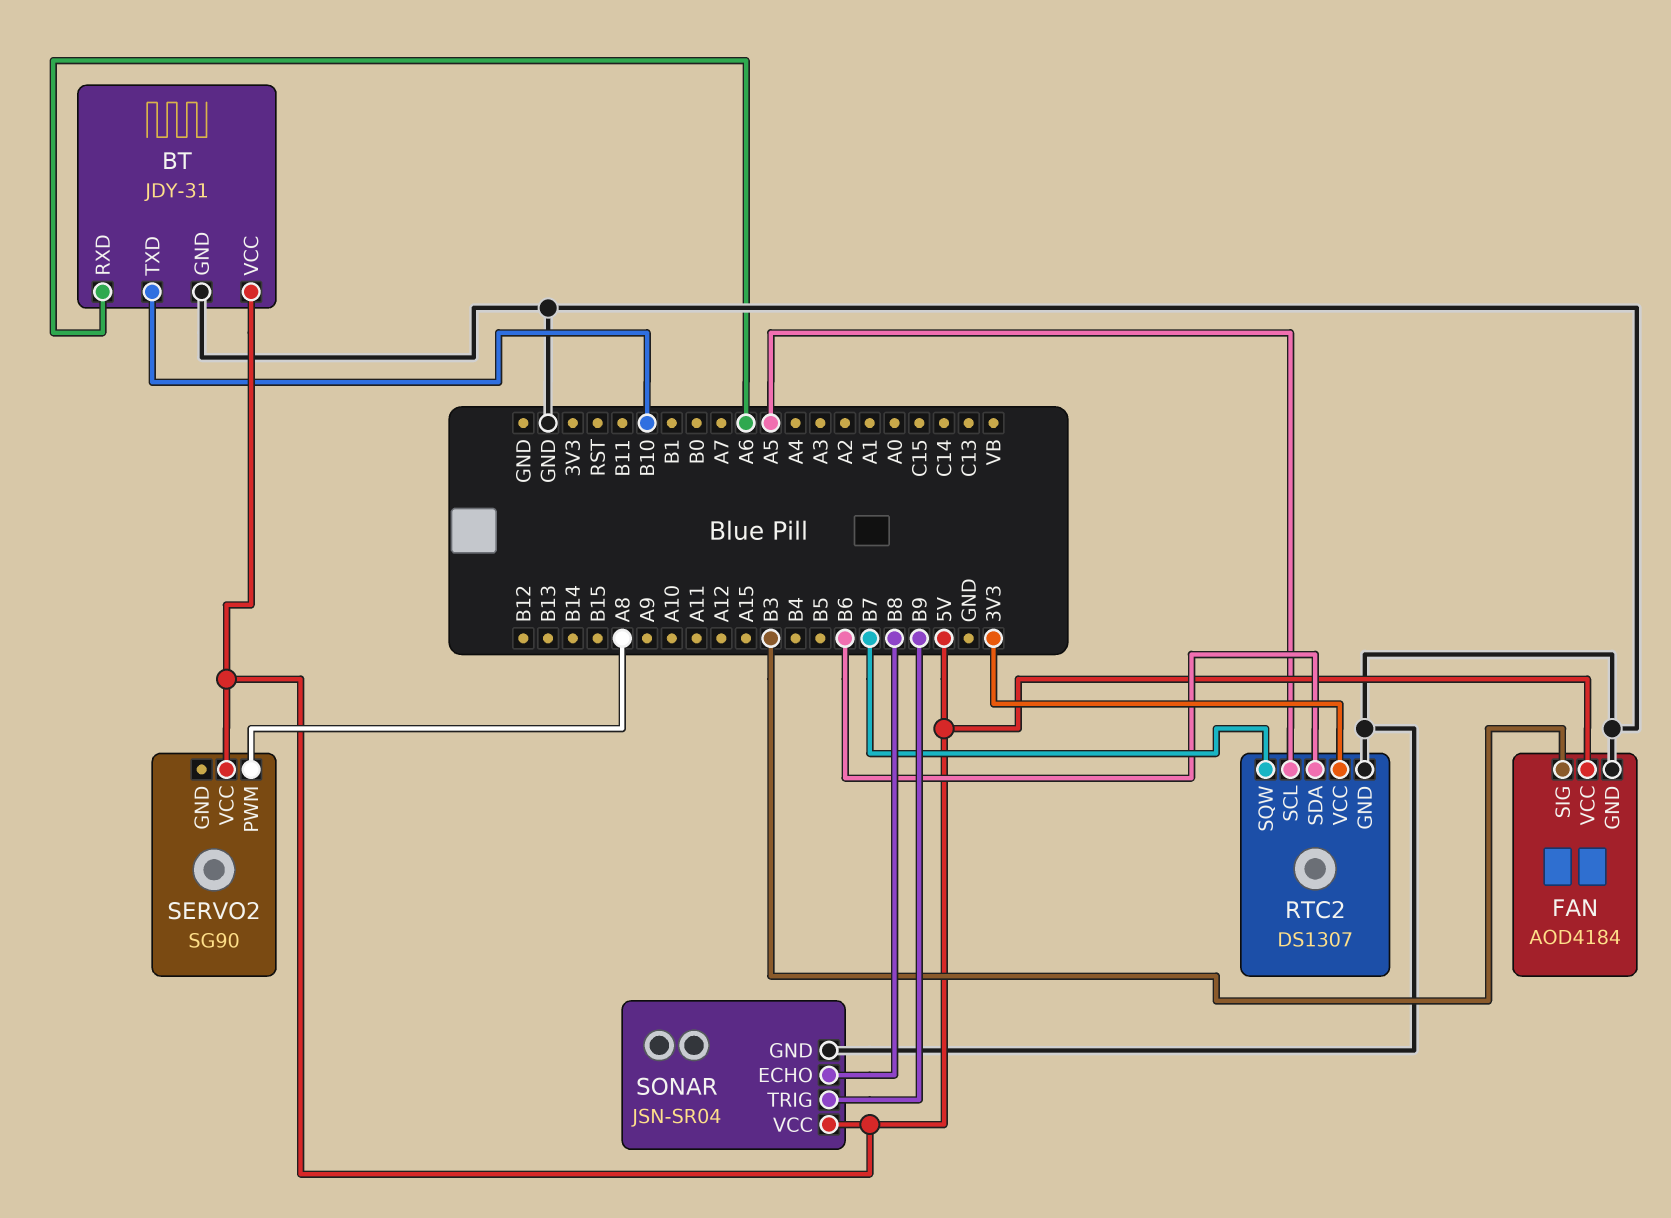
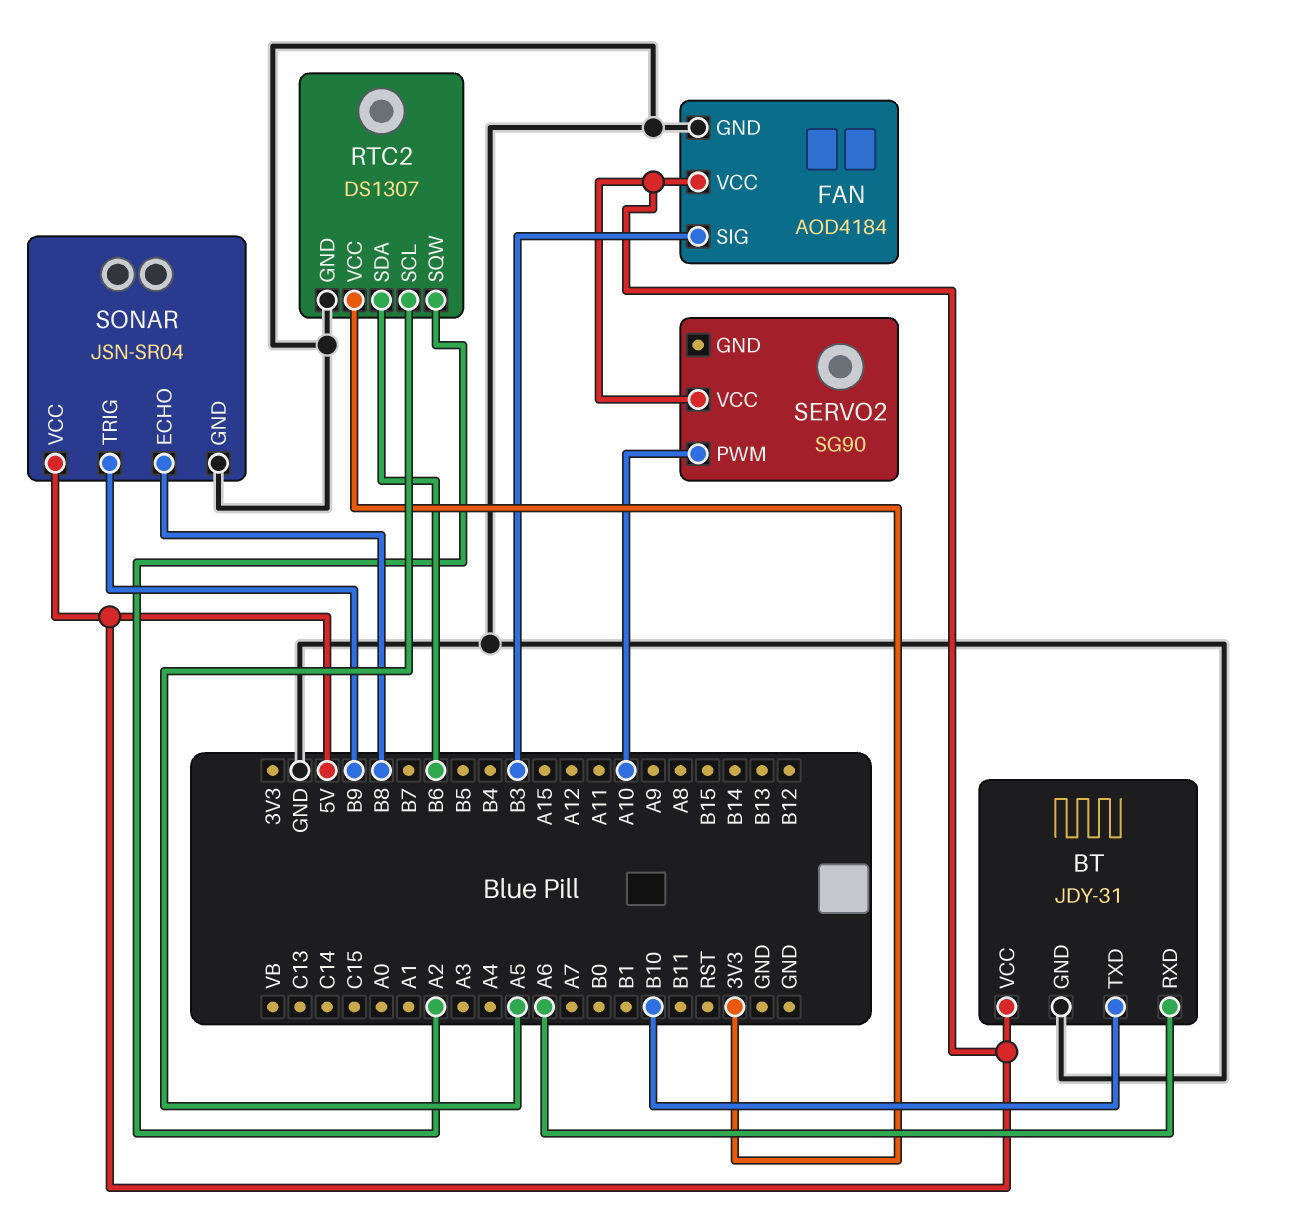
RTC2 pin SQW: B7 -> A2
SERVO2 pin PWM: A8 -> A10

